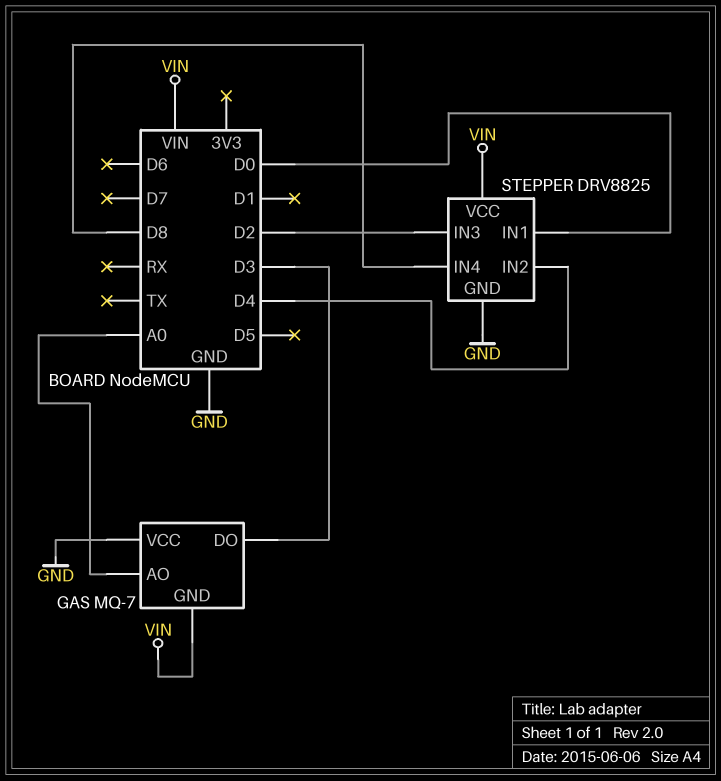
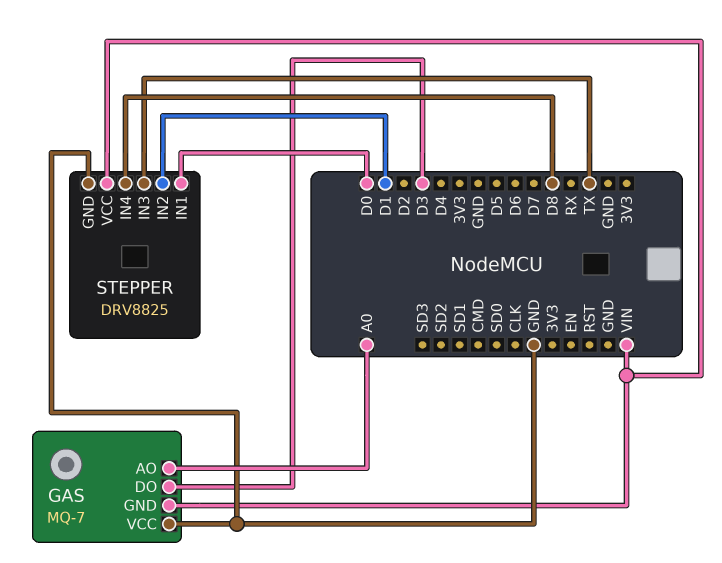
STEPPER pin IN2: D4 -> D1
STEPPER pin IN3: D2 -> TX

